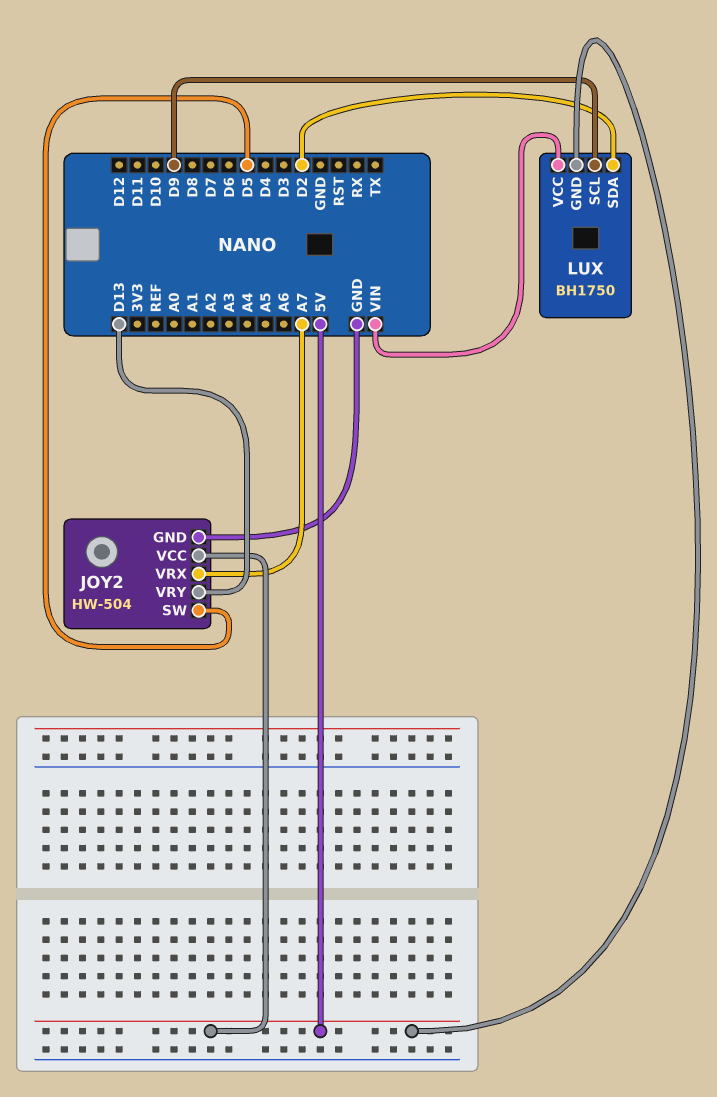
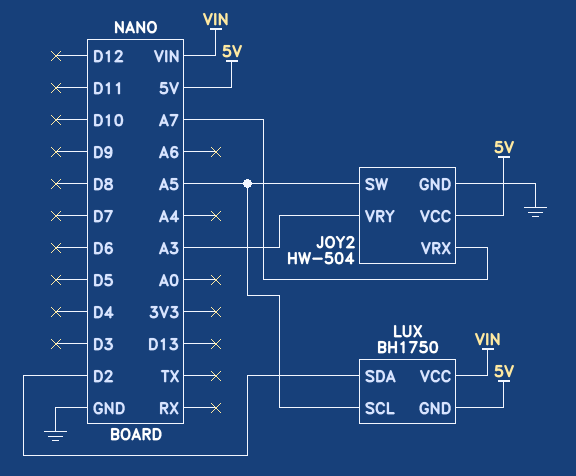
JOY2 pin SW: D5 -> A5
JOY2 pin VRY: D13 -> A3
LUX pin SCL: D9 -> A5

